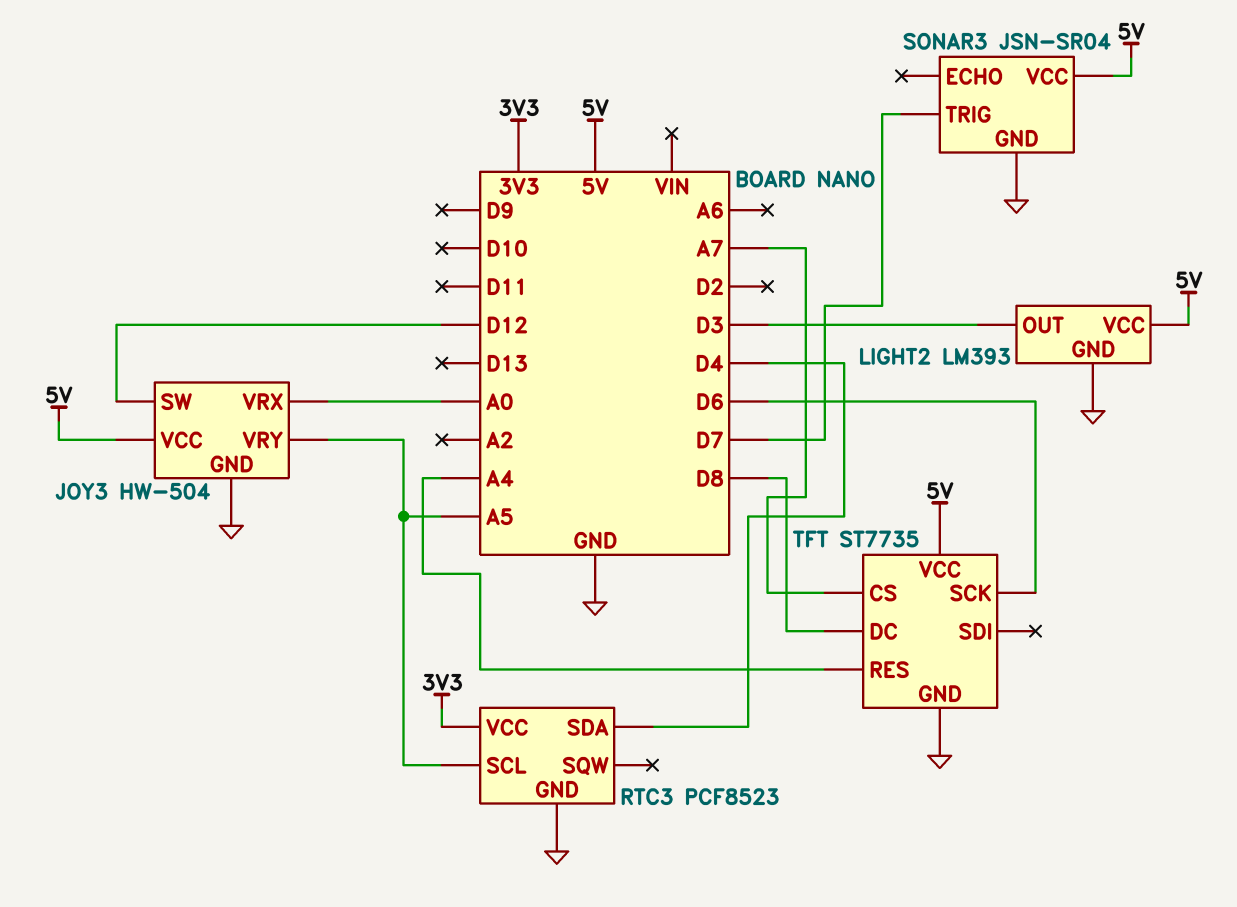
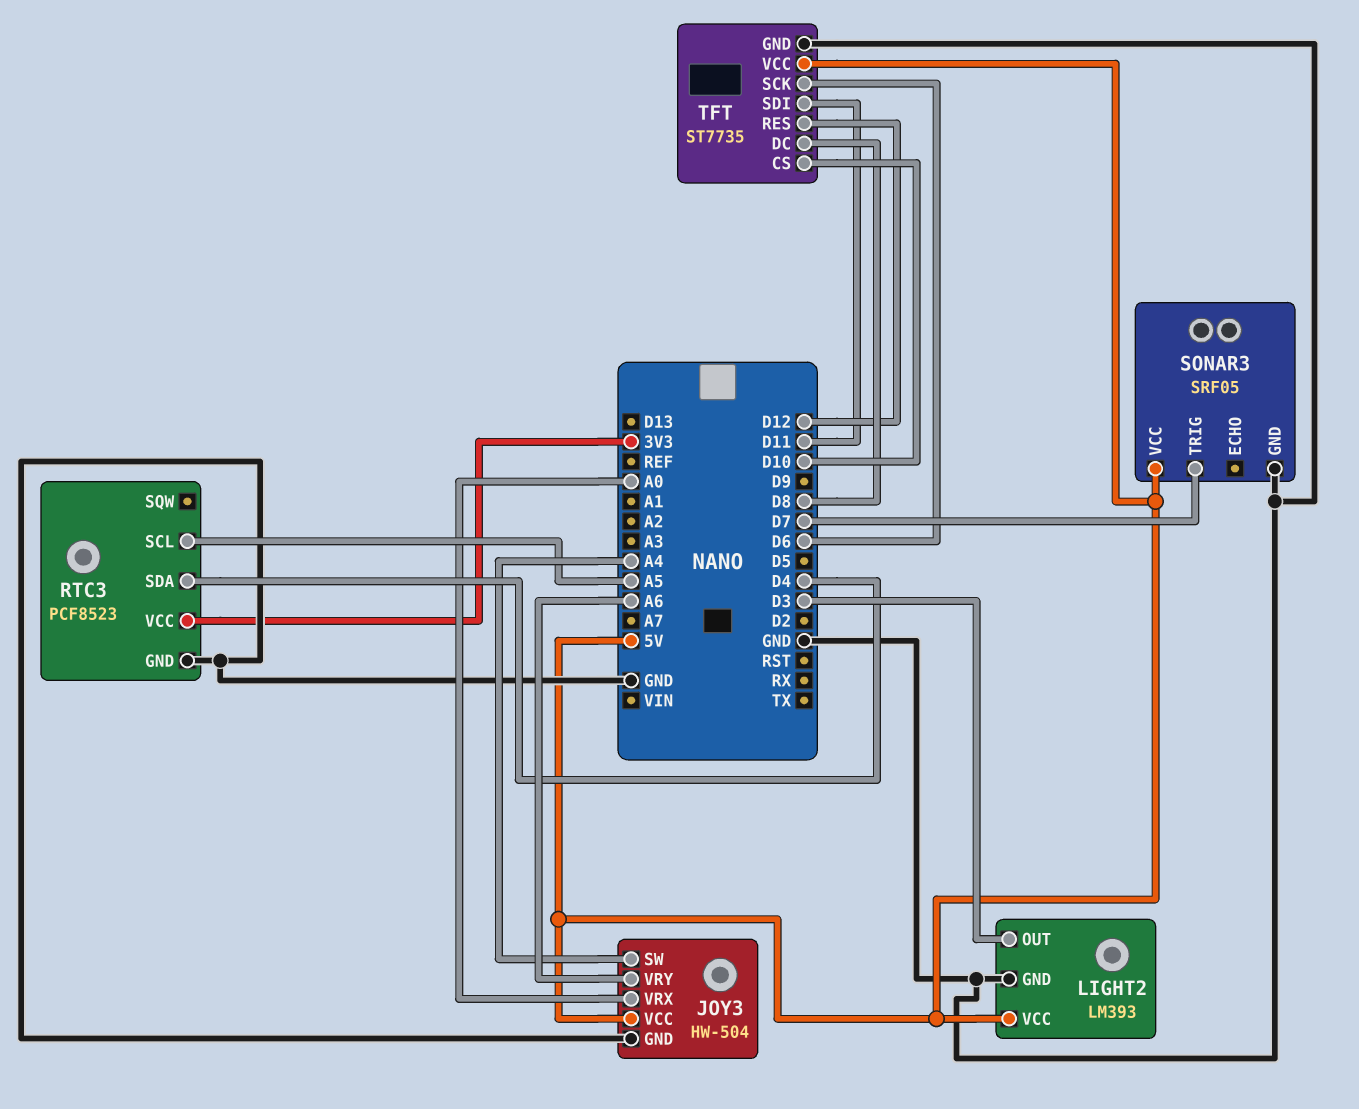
JOY3 pin SW: D12 -> A4
JOY3 pin VRY: A5 -> A6
SONAR3: JSN-SR04 -> SRF05
TFT pin CS: A7 -> D10
TFT pin RES: A4 -> D12
TFT pin SDI: none -> D11

